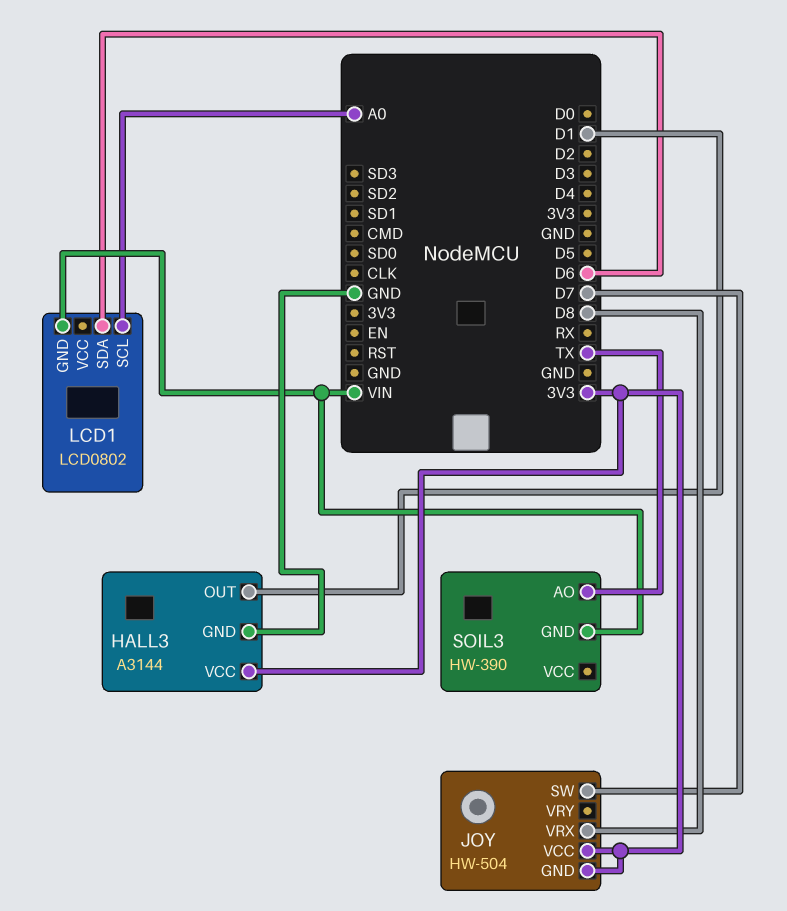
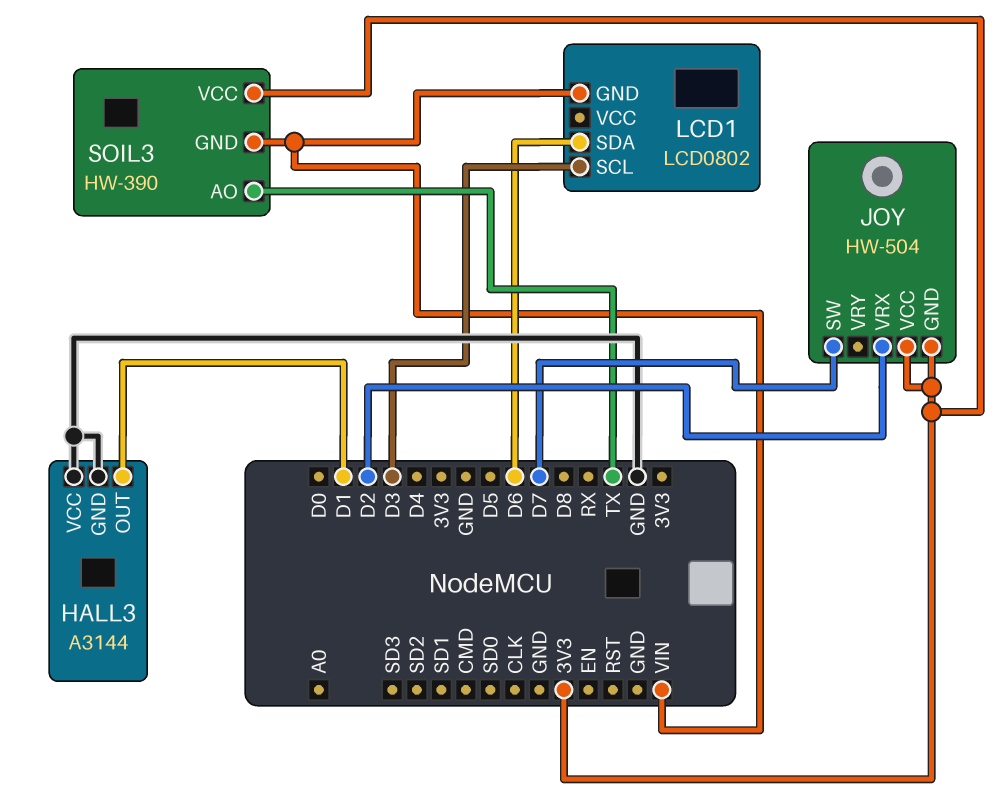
HALL3 pin VCC: 3V3 -> GND
JOY pin VRX: D8 -> D2
LCD1 pin SCL: A0 -> D3
SOIL3 pin VCC: none -> 3V3

